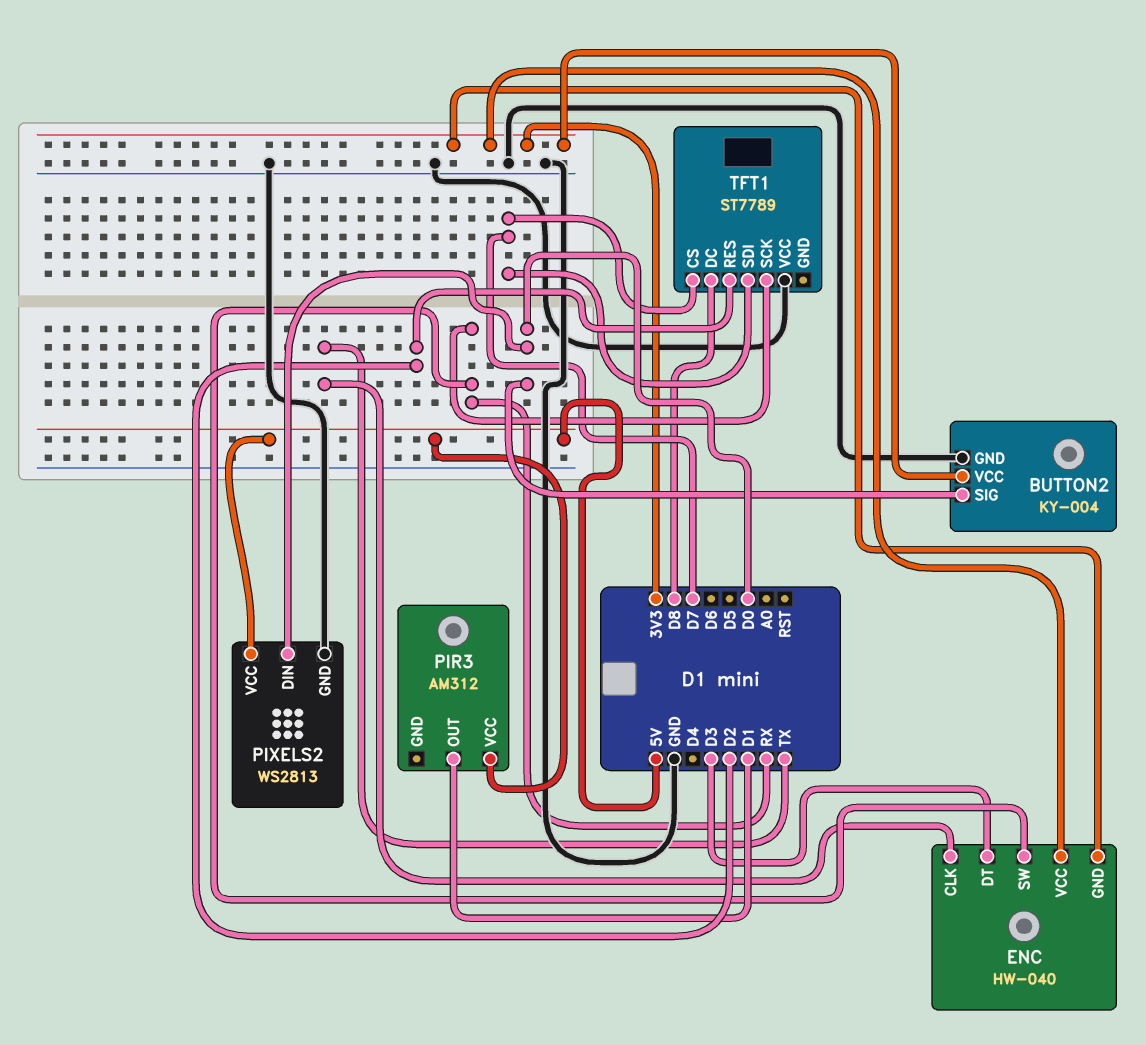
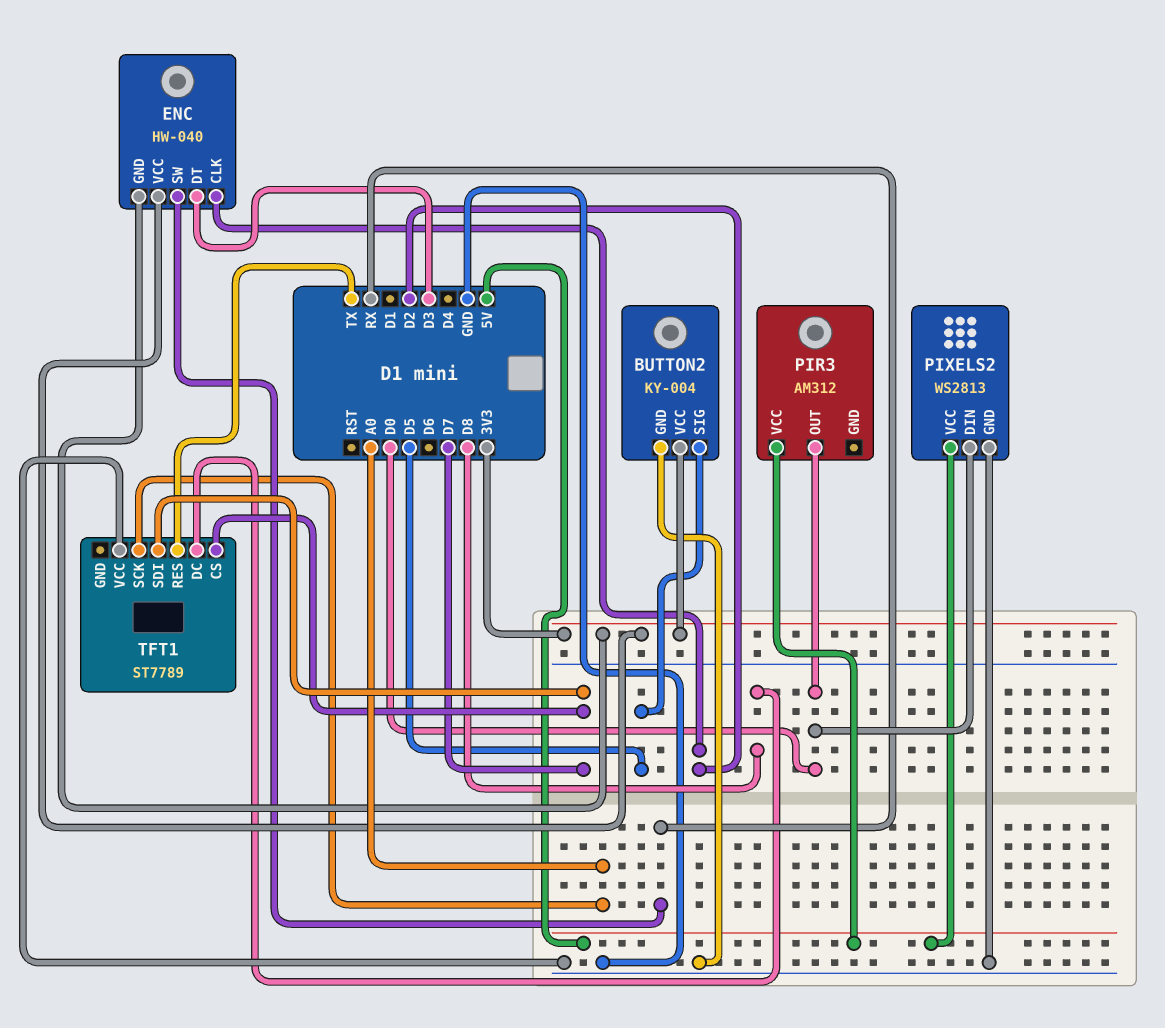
BUTTON2 pin SIG: D0 -> D5
ENC pin CLK: TX -> D2
PIR3 pin OUT: D1 -> D0
TFT1 pin RES: D2 -> TX
TFT1 pin SCK: RX -> A0

